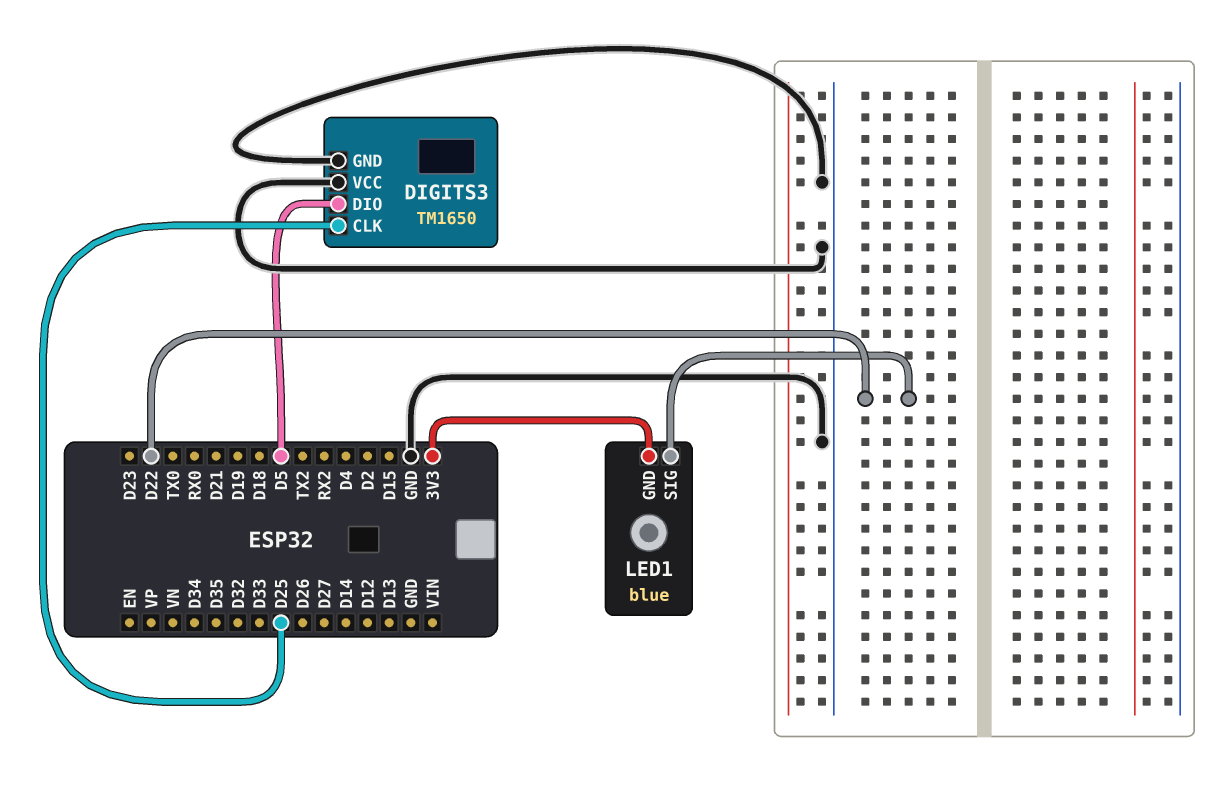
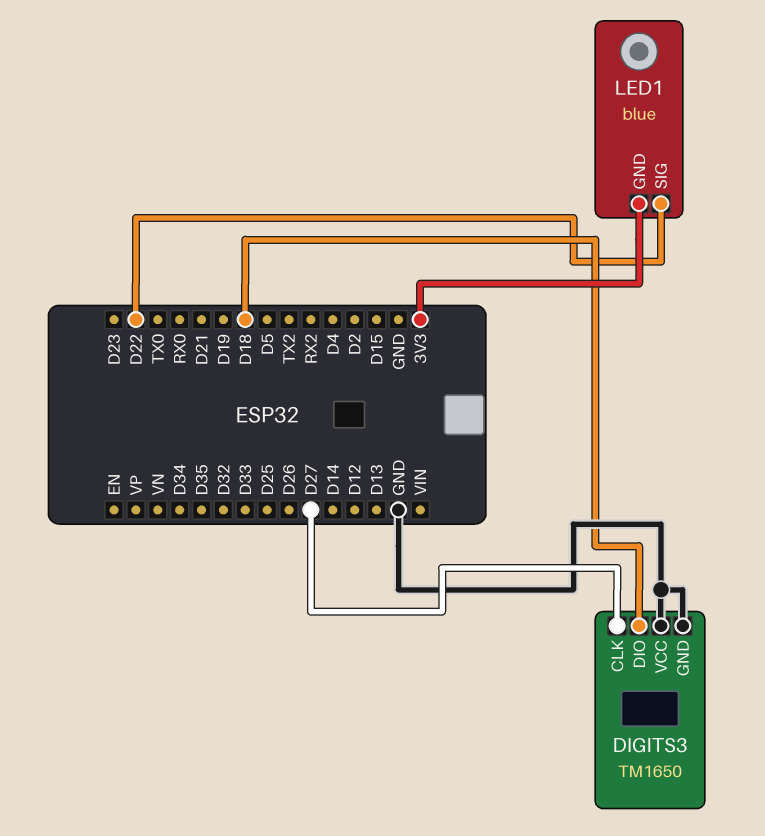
DIGITS3 pin CLK: D25 -> D27
DIGITS3 pin DIO: D5 -> D18

